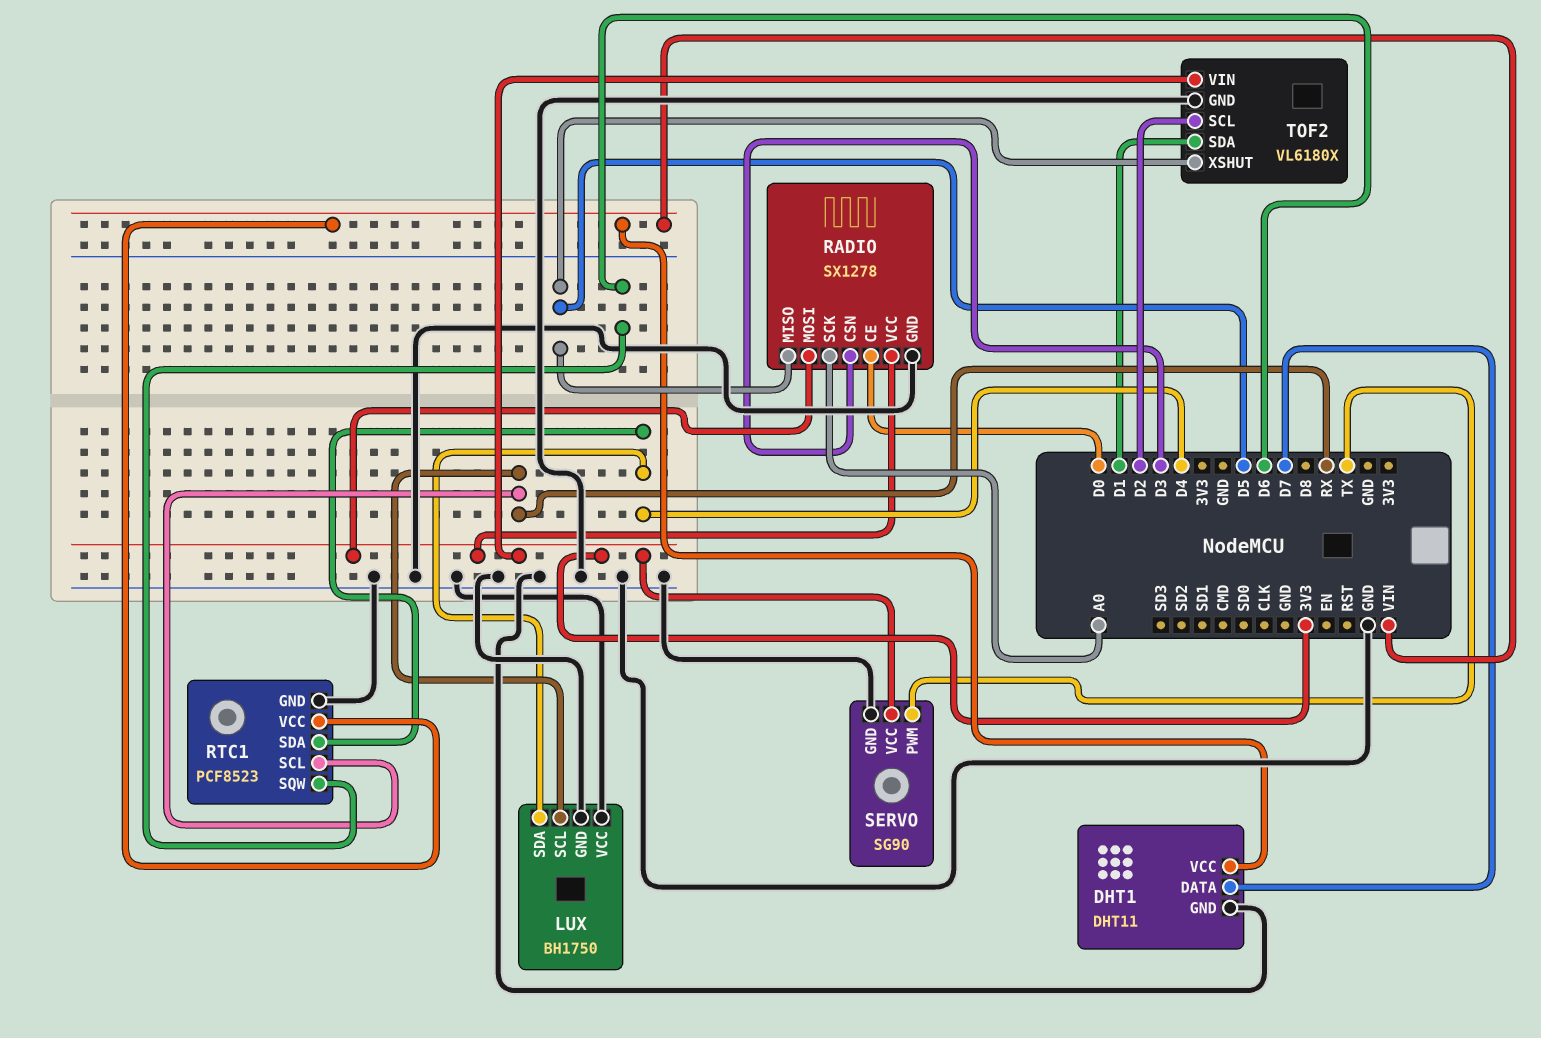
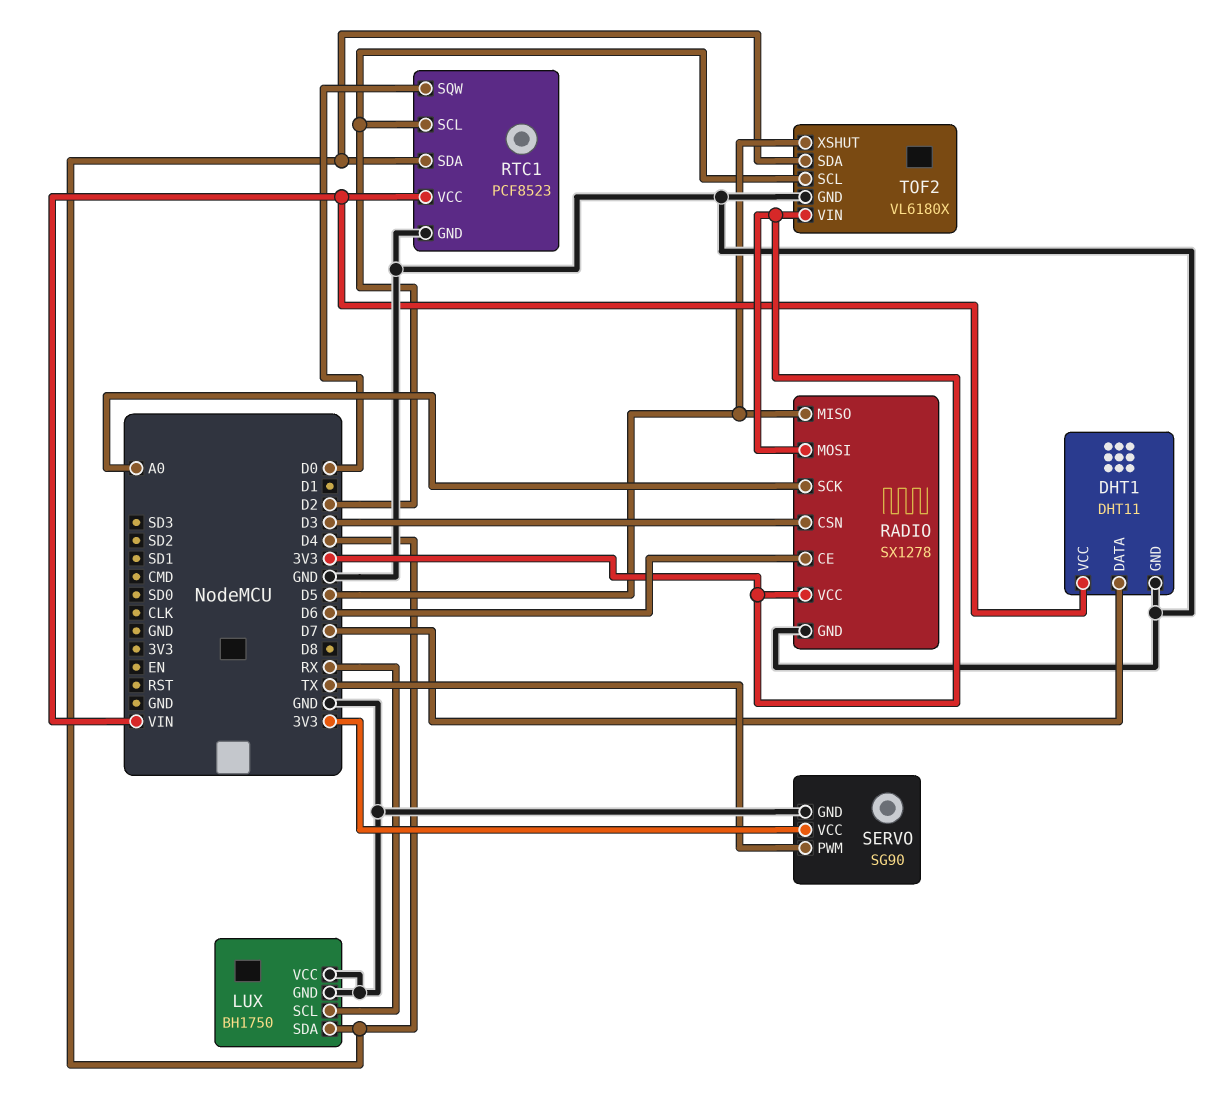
RADIO pin CE: D0 -> D6
RTC1 pin SCL: RX -> D2
RTC1 pin SQW: D6 -> D0
TOF2 pin SDA: D1 -> D4

